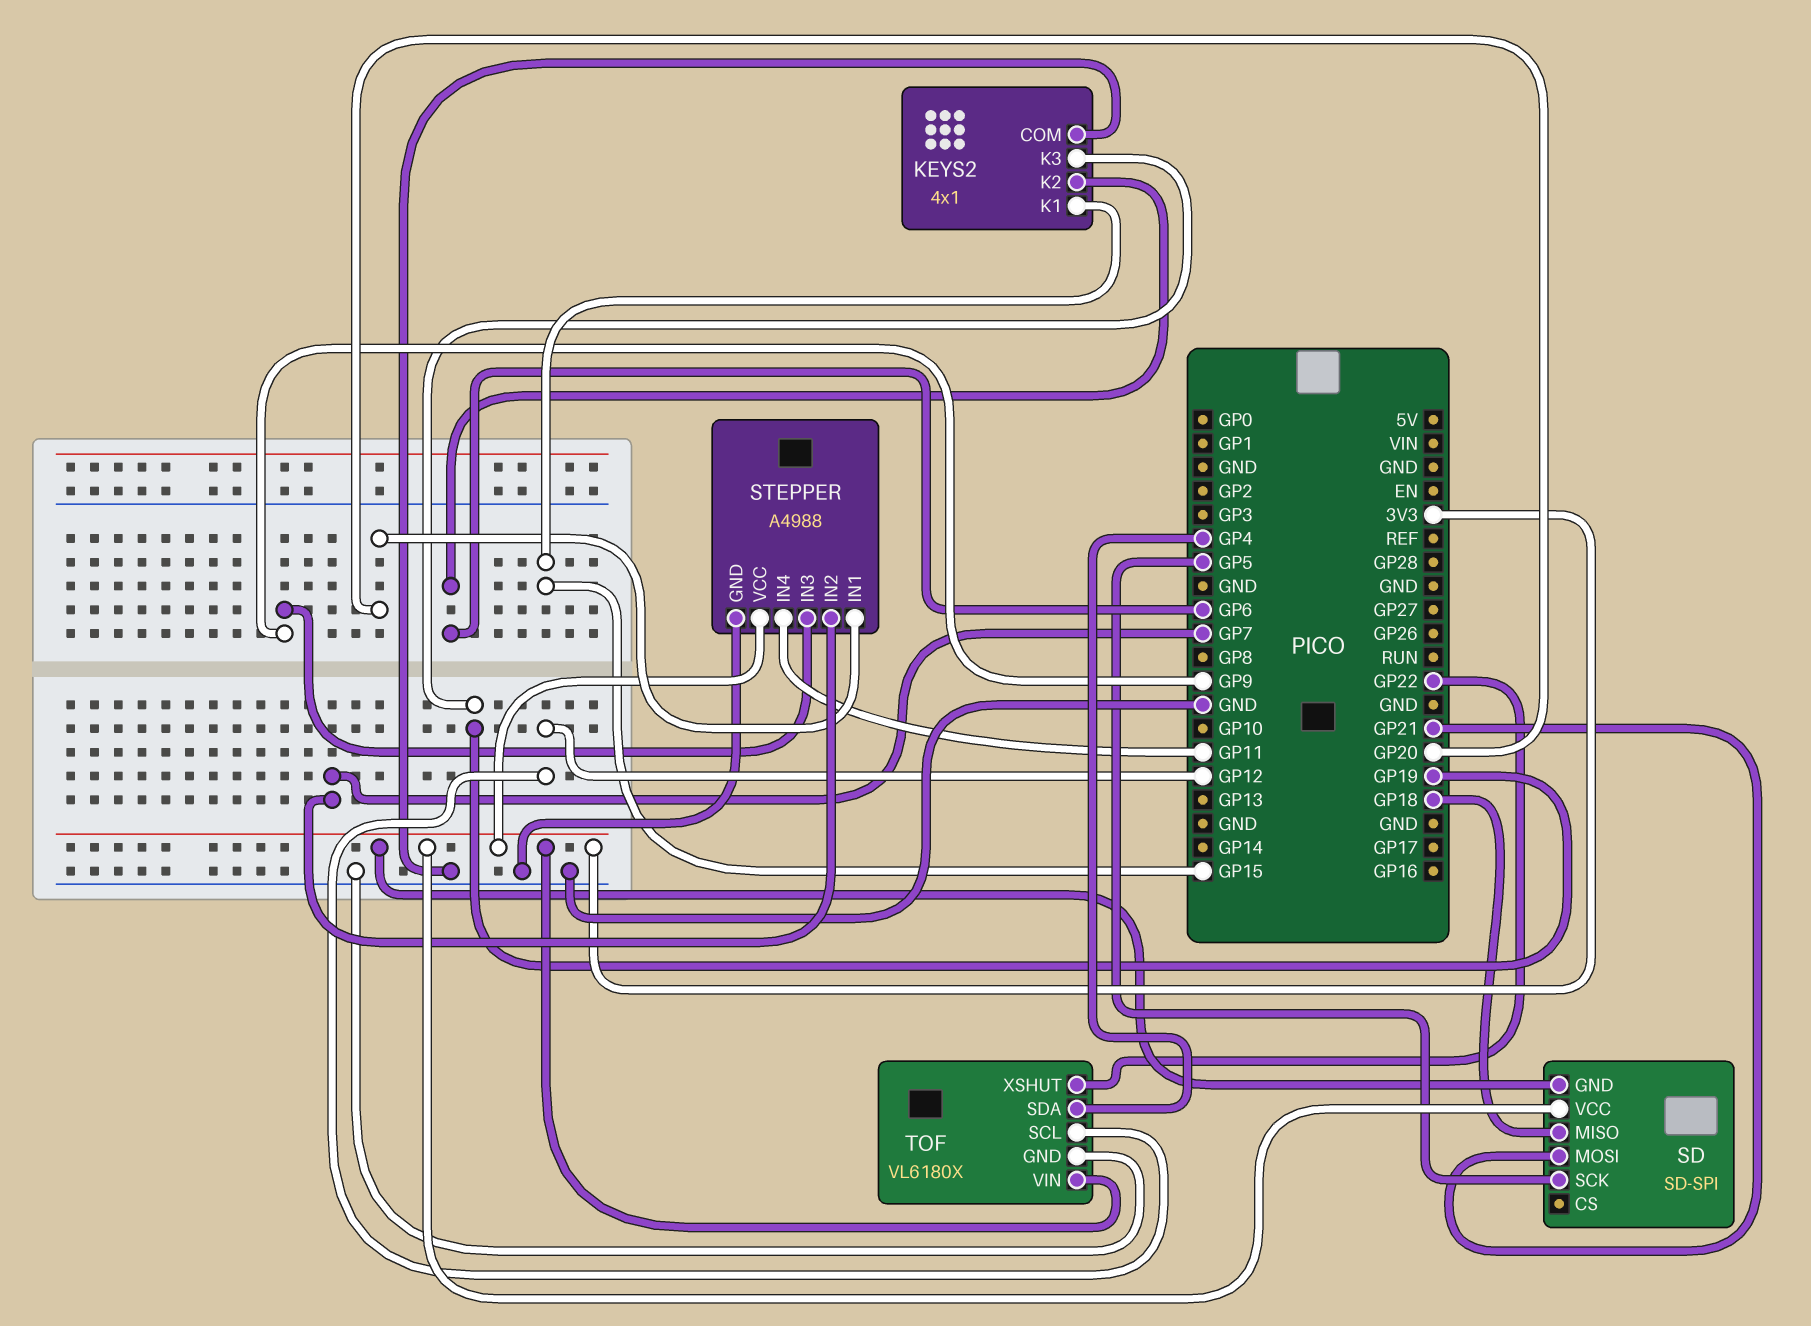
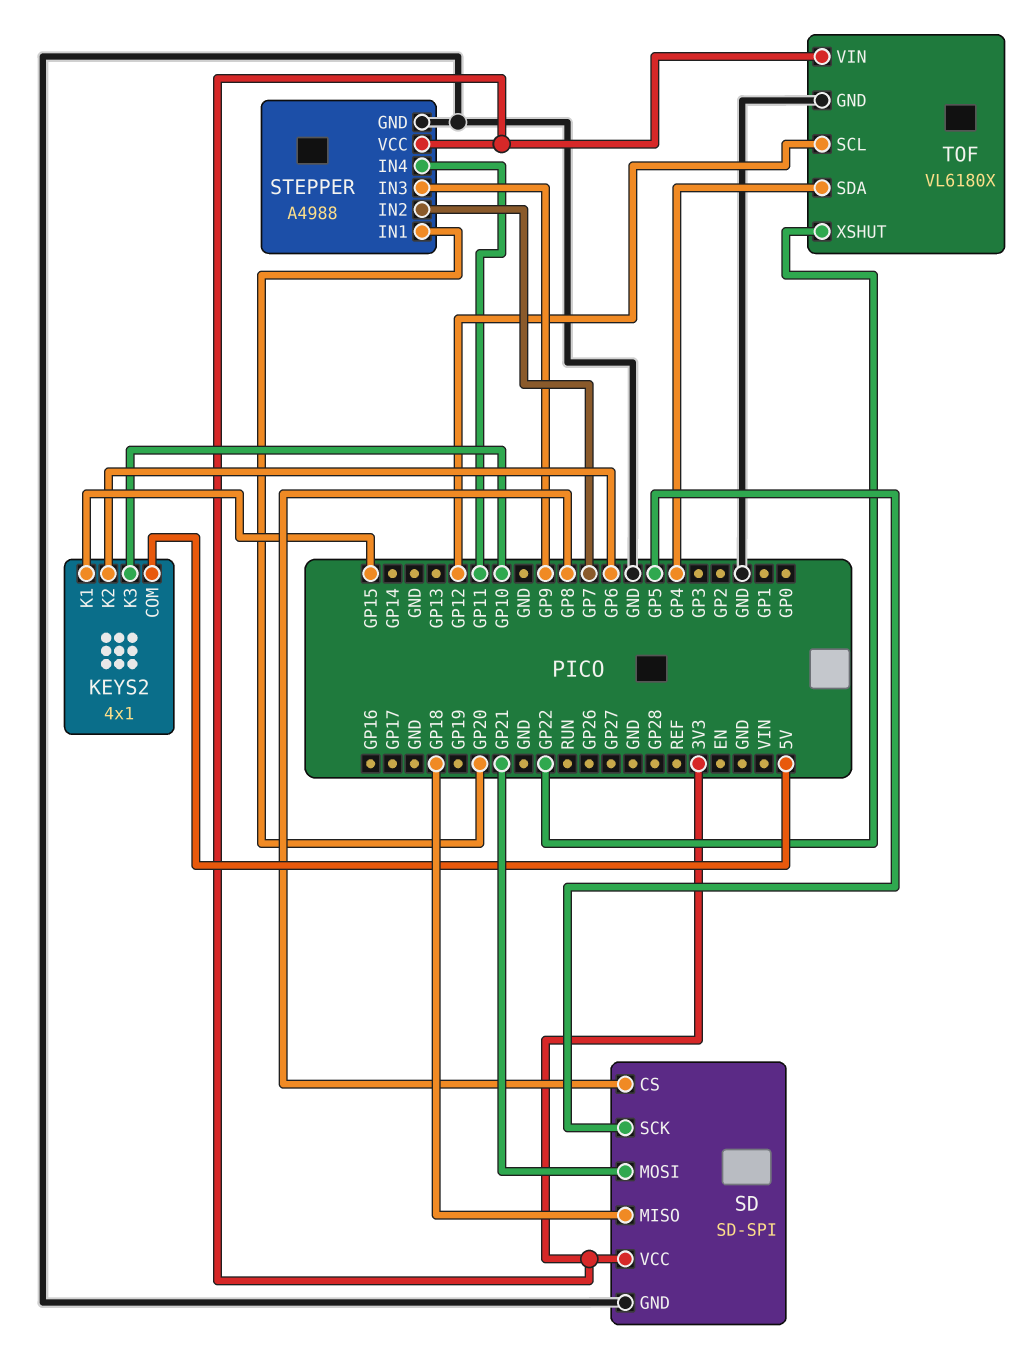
KEYS2 pin COM: GND -> 5V
KEYS2 pin K3: GP19 -> GP10
SD pin CS: none -> GP8
SD pin GND: 3V3 -> GND

